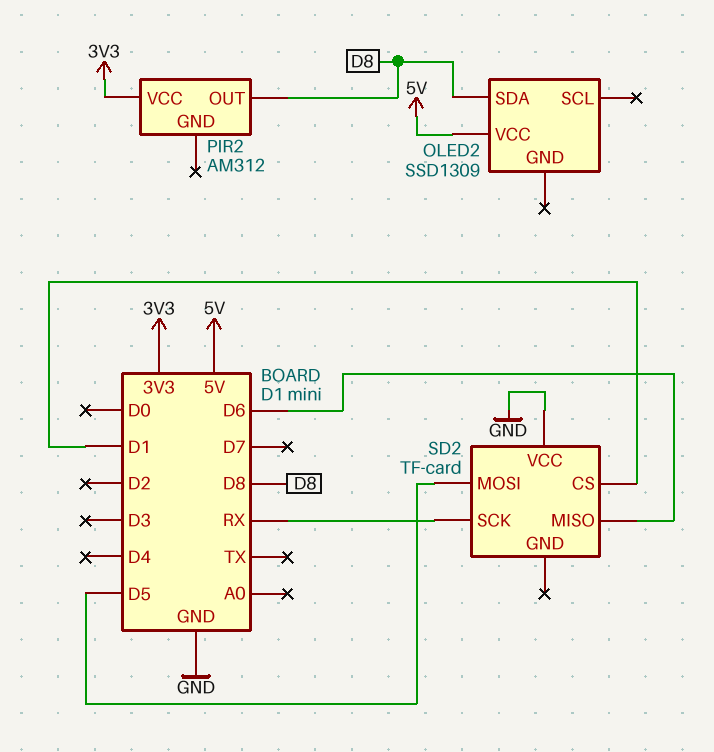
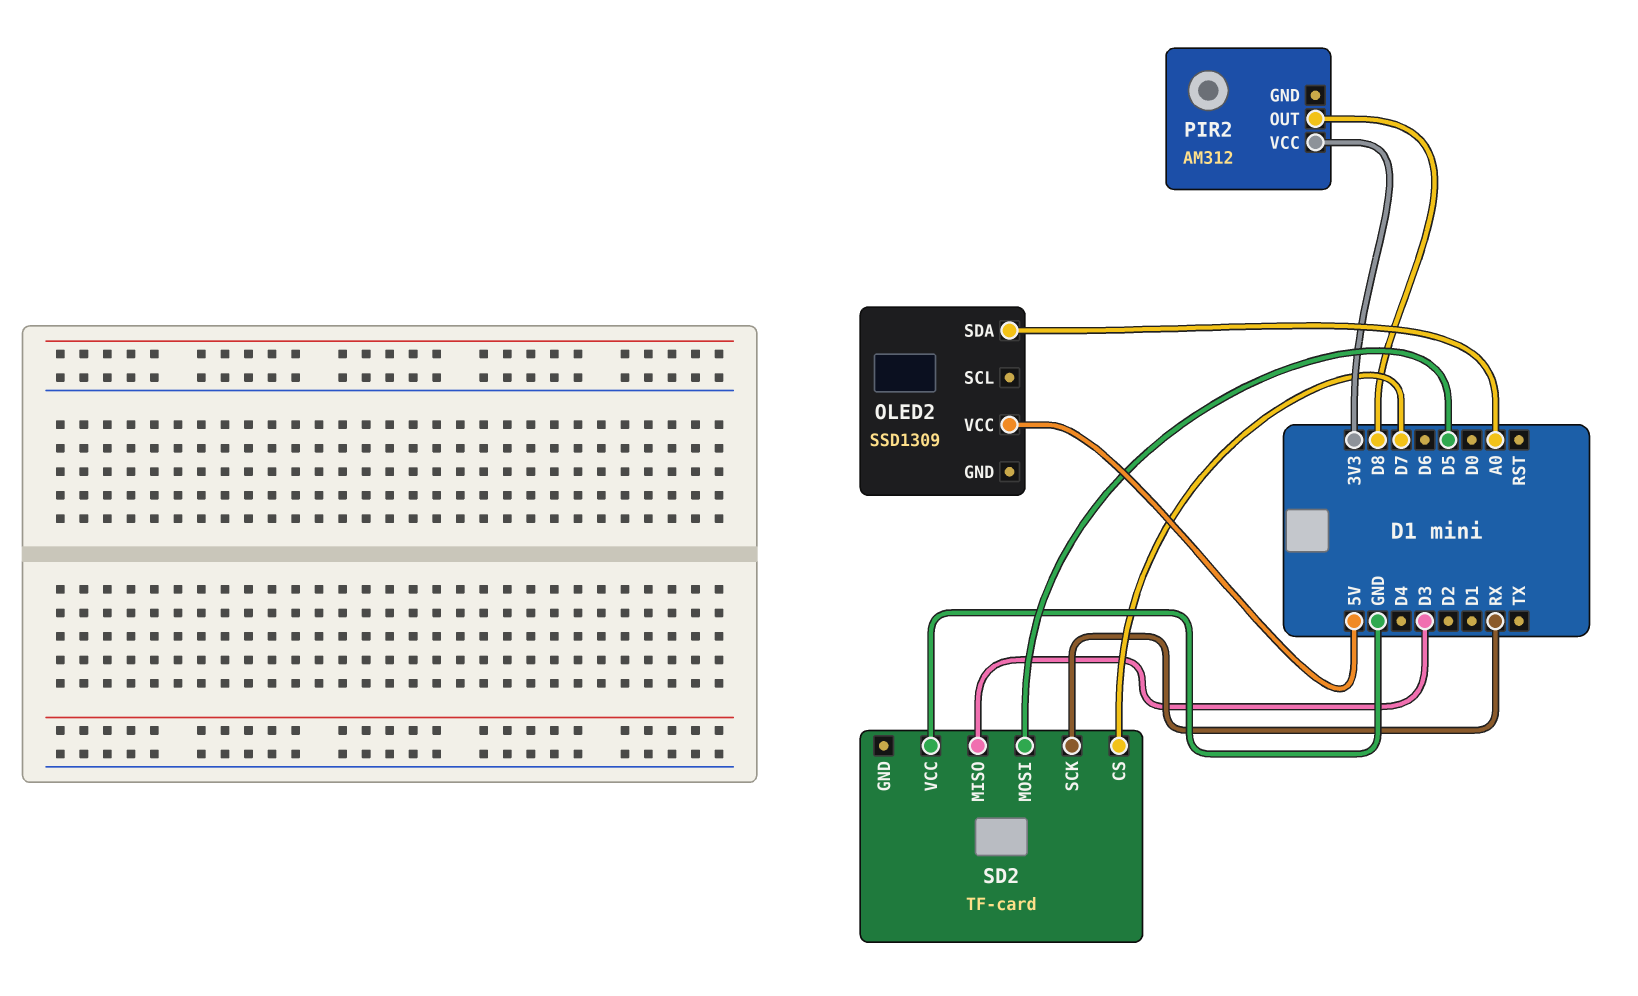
OLED2 pin SDA: D8 -> A0
SD2 pin CS: D1 -> D7
SD2 pin MISO: D6 -> D3

